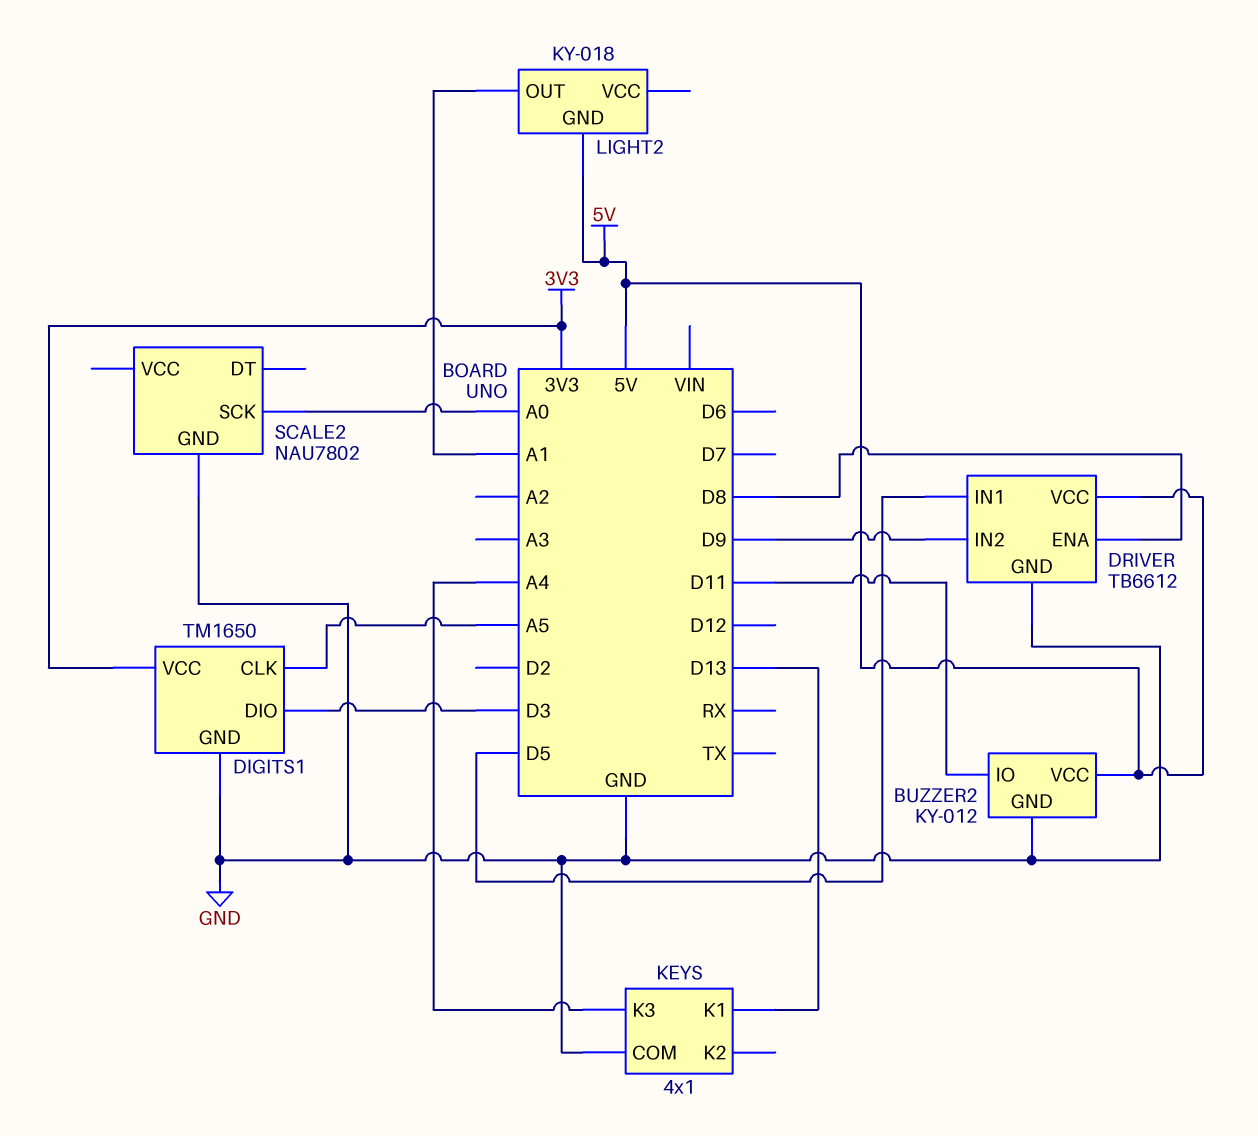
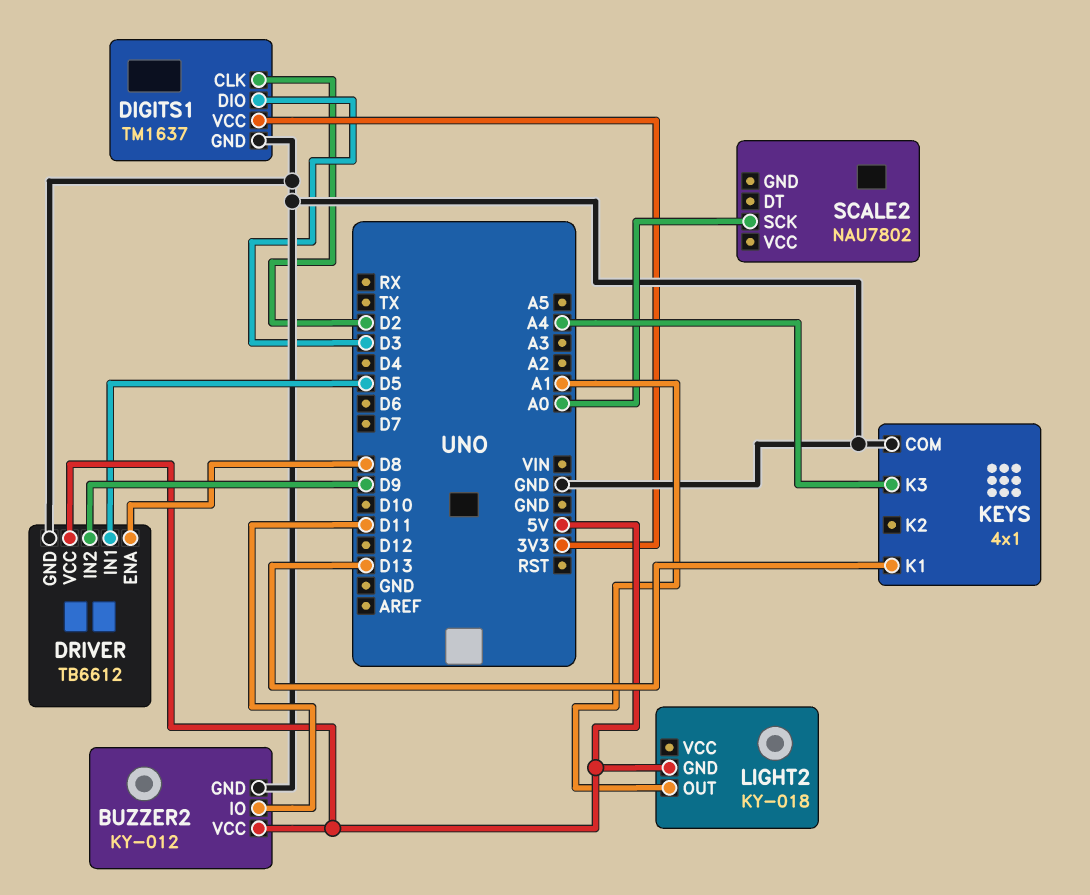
DIGITS1: TM1650 -> TM1637
DIGITS1 pin CLK: A5 -> D2
SCALE2 pin GND: GND -> none

